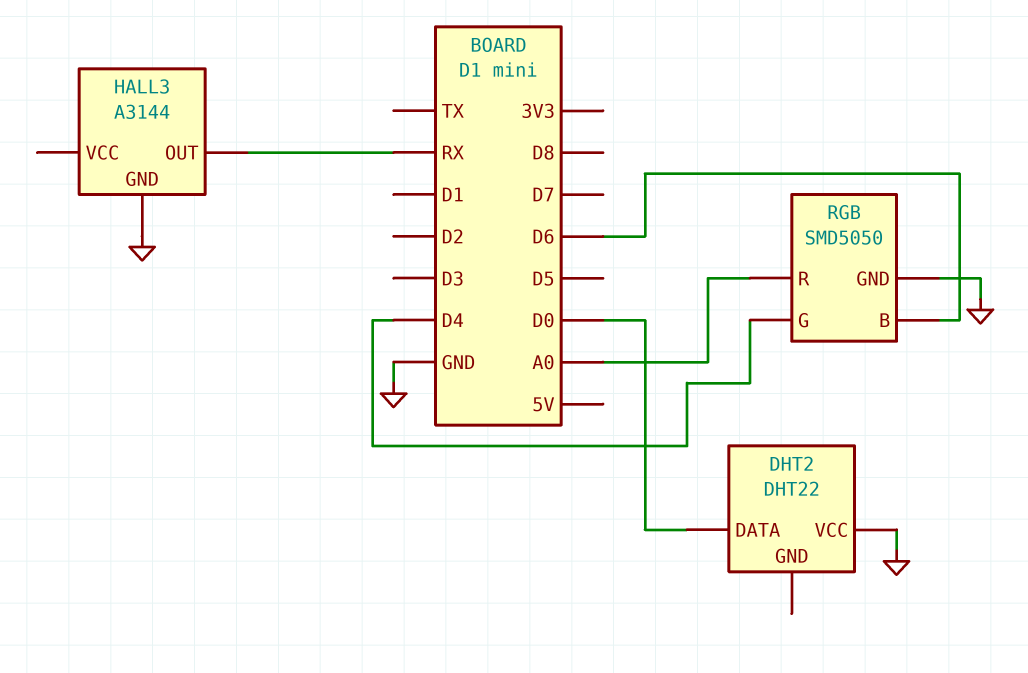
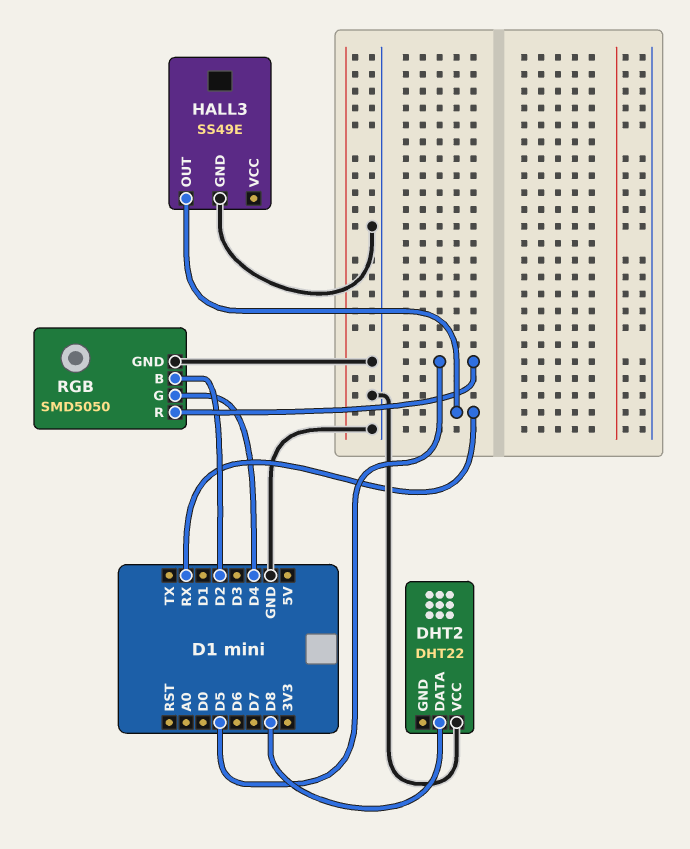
DHT2 pin DATA: D0 -> D8
HALL3: A3144 -> SS49E
RGB pin B: D6 -> D2
RGB pin R: A0 -> D5

